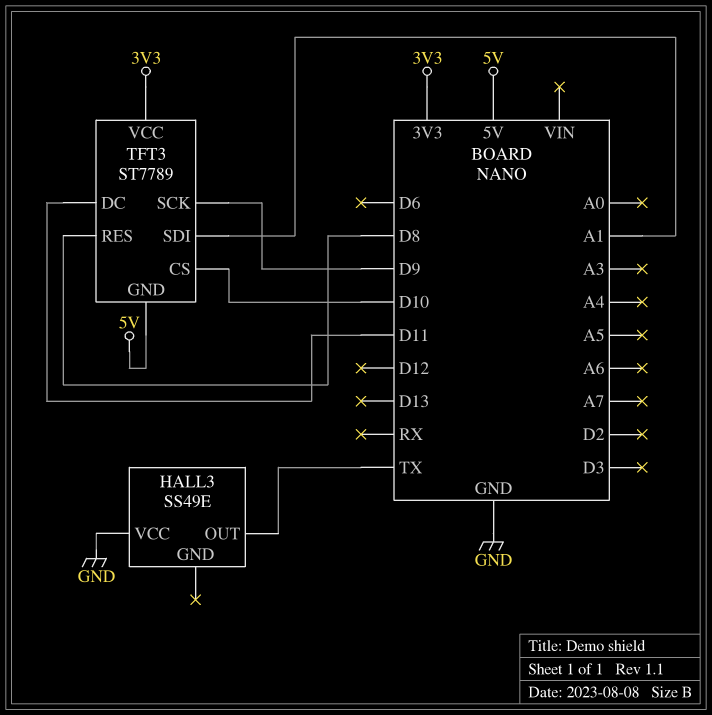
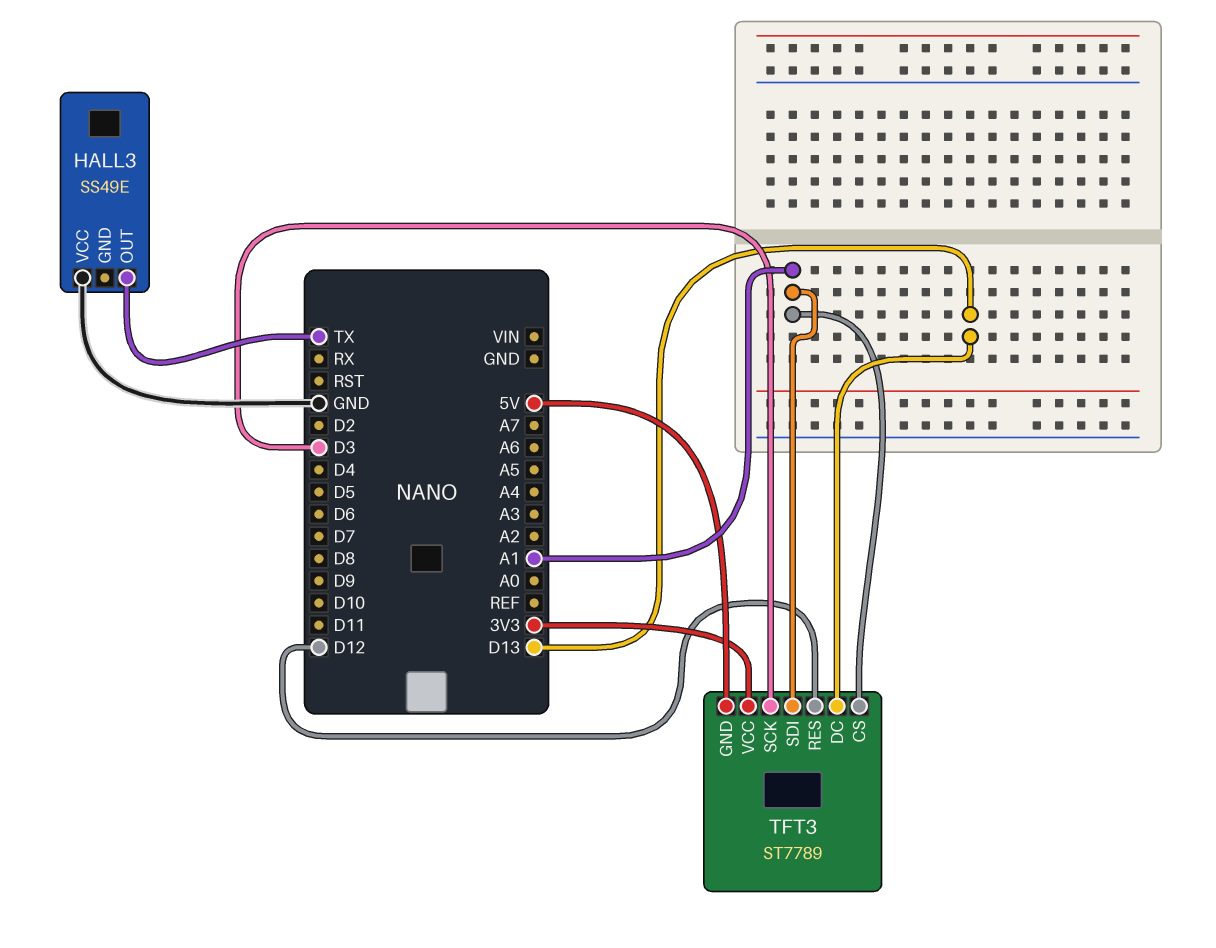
TFT3 pin CS: D10 -> A1
TFT3 pin DC: D11 -> D13
TFT3 pin RES: D8 -> D12
TFT3 pin SCK: D9 -> D3

